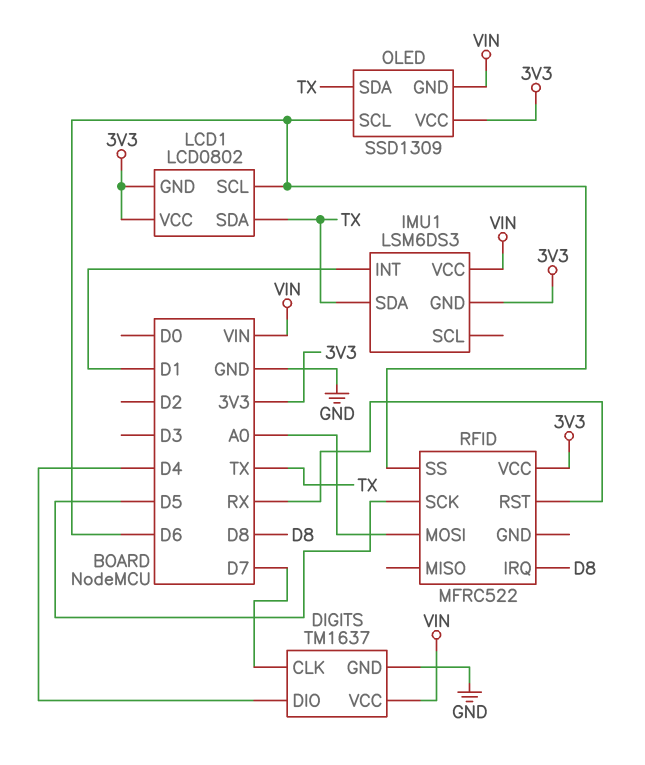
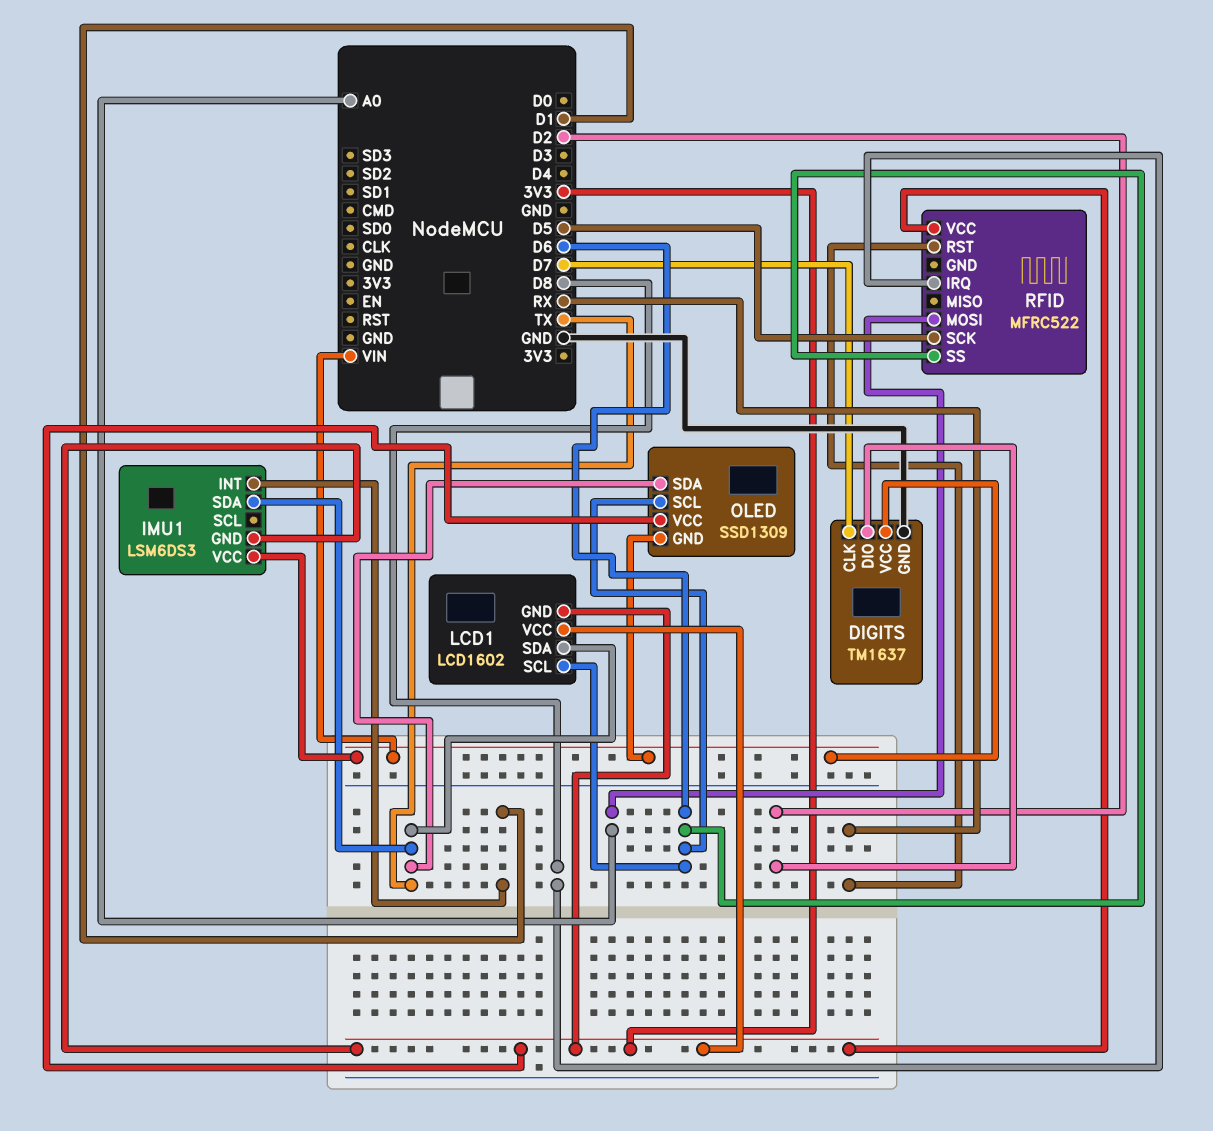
DIGITS pin DIO: D4 -> D2
LCD1: LCD0802 -> LCD1602

